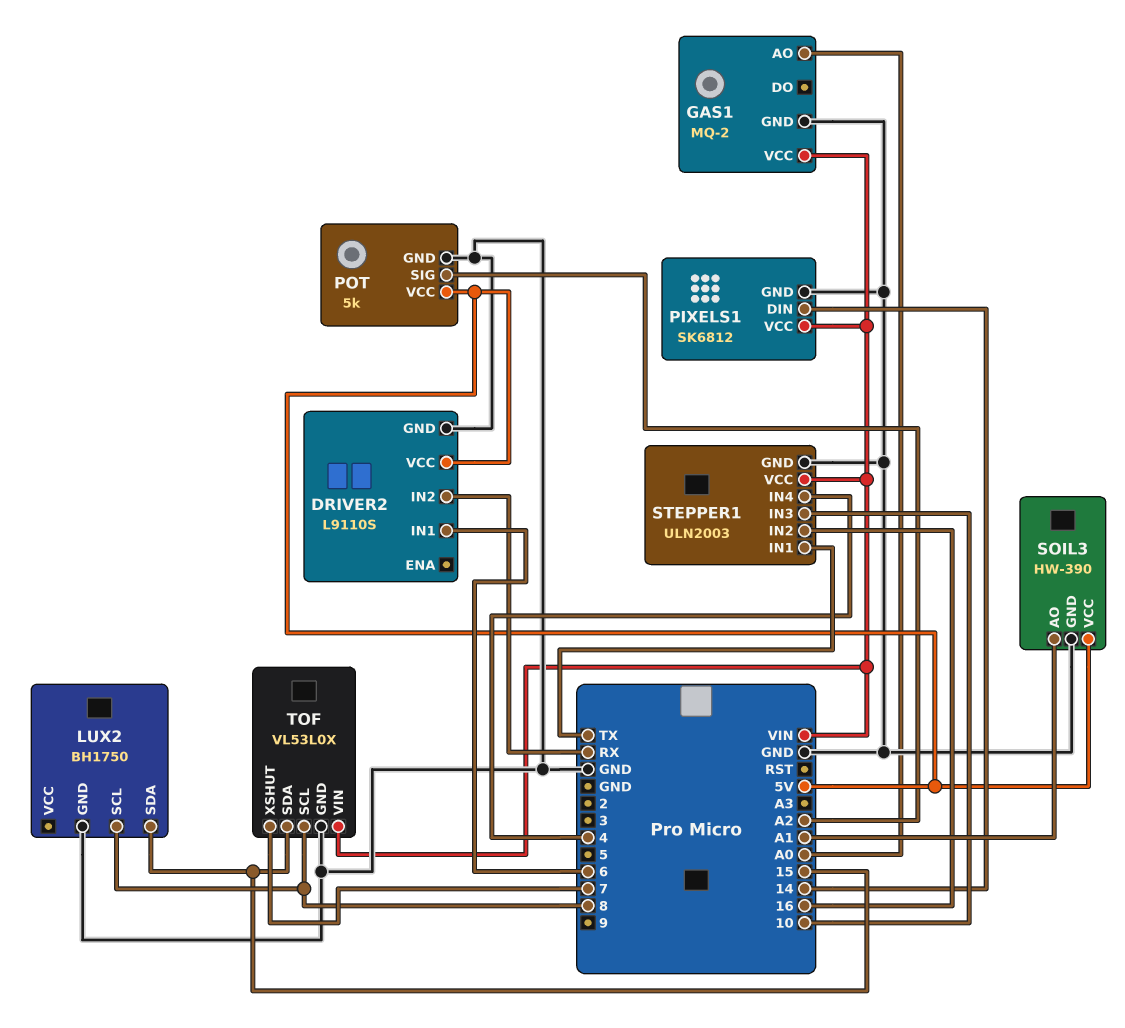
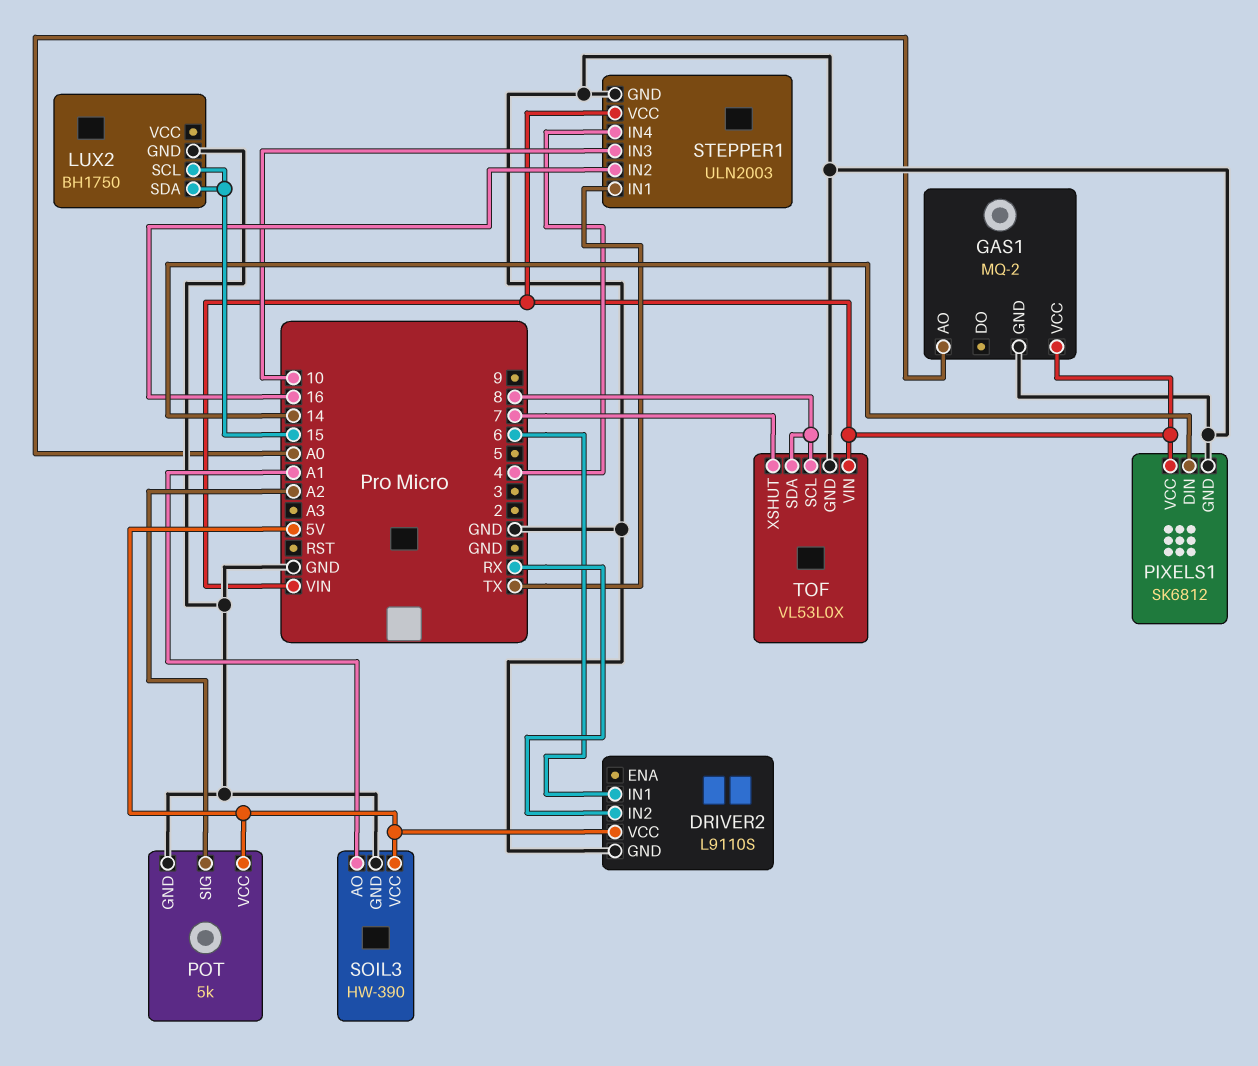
LUX2 pin SCL: 8 -> 15
TOF pin SDA: 15 -> 8

